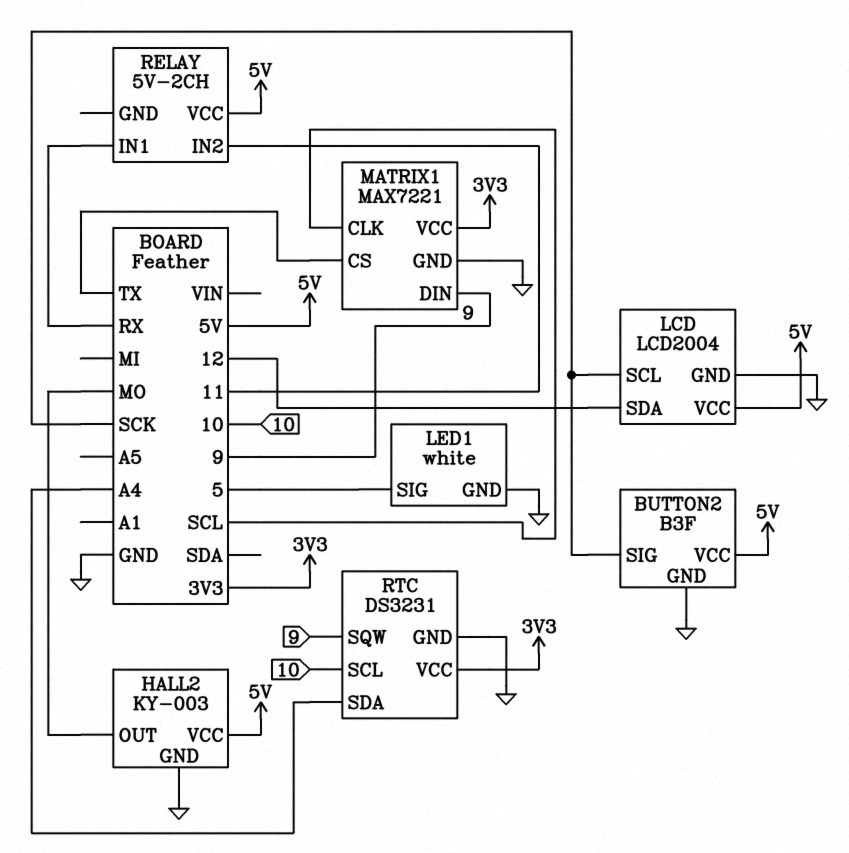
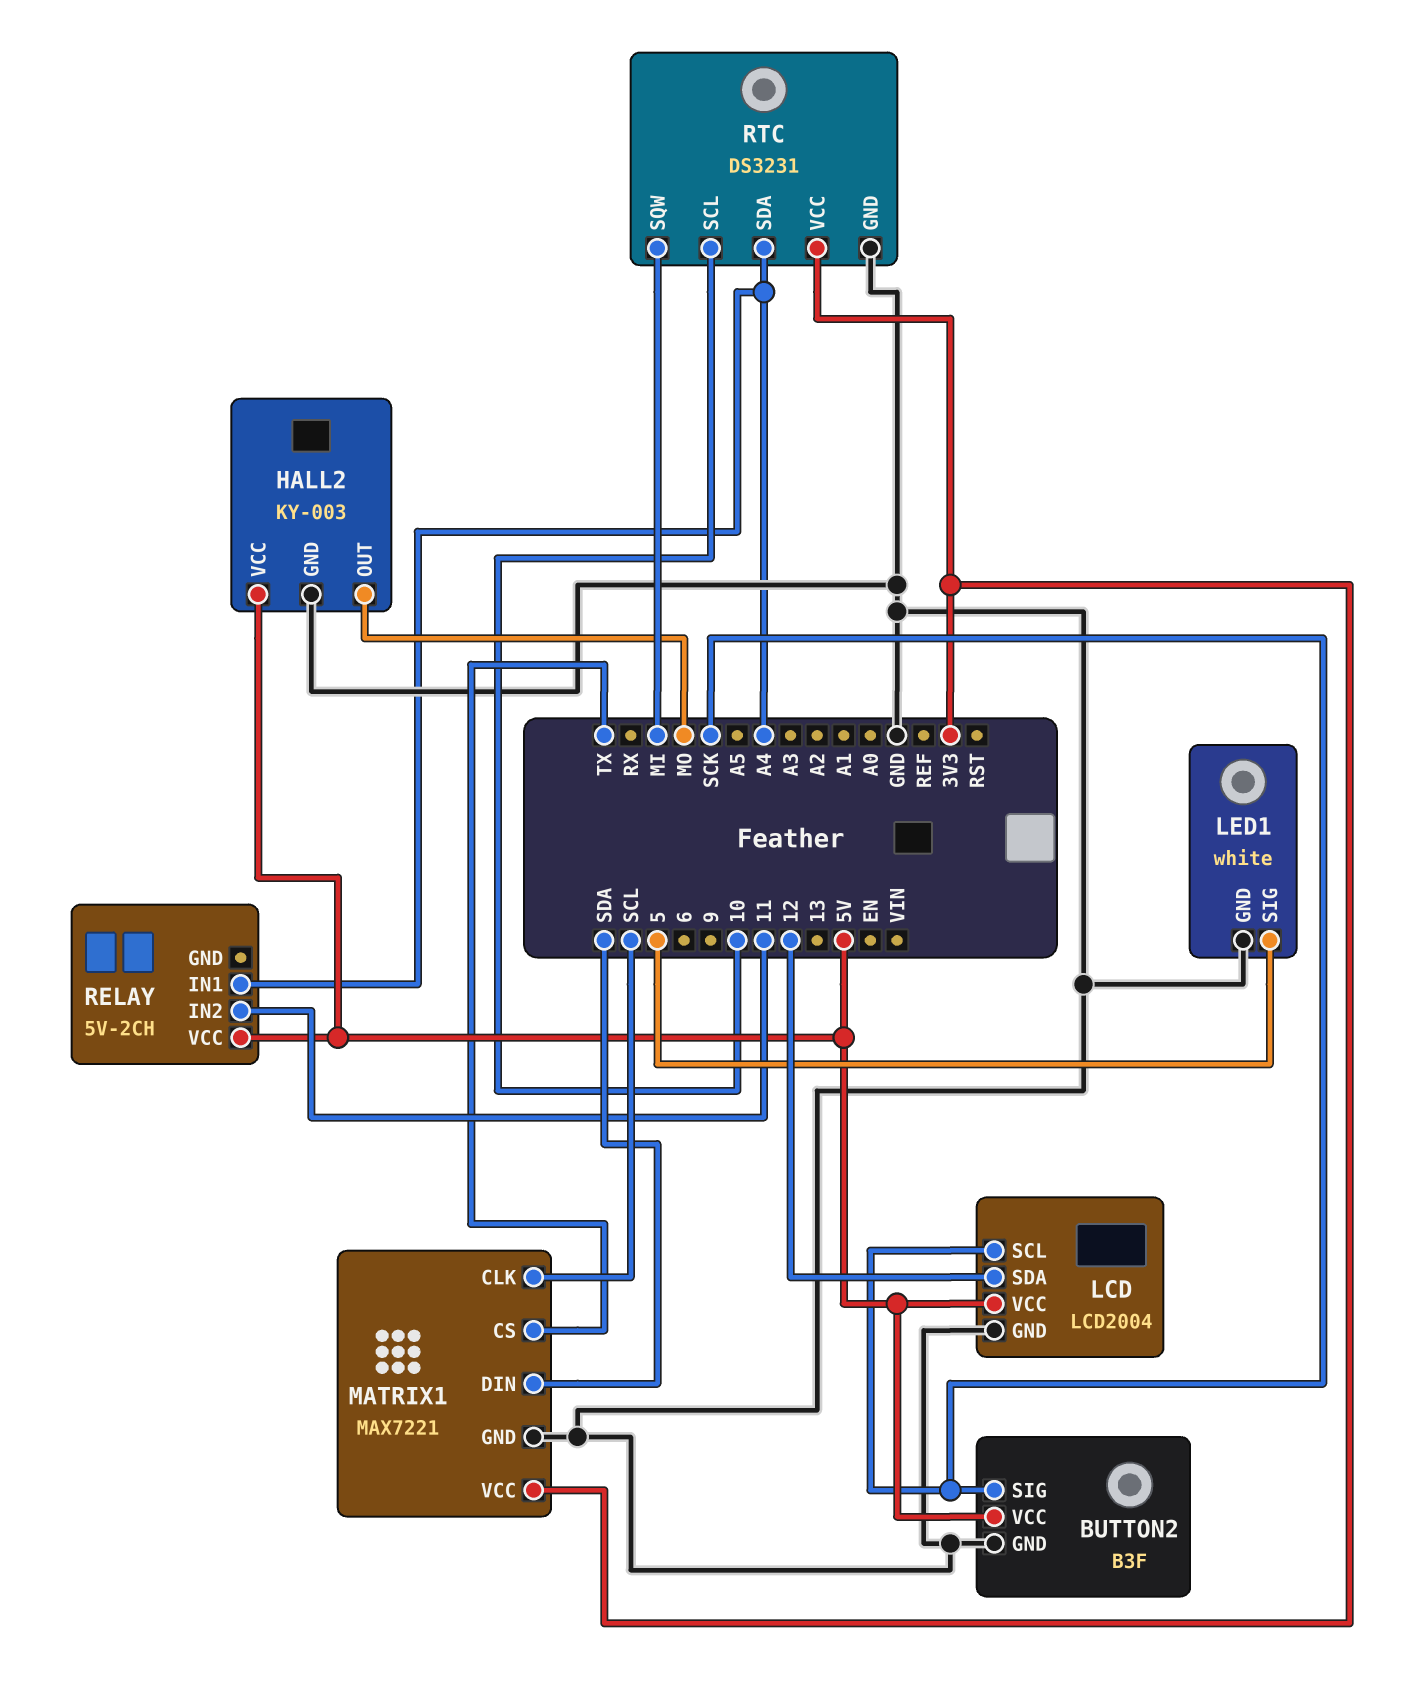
MATRIX1 pin DIN: 9 -> SDA
RELAY pin IN1: RX -> A4
RTC pin SQW: 9 -> MI

